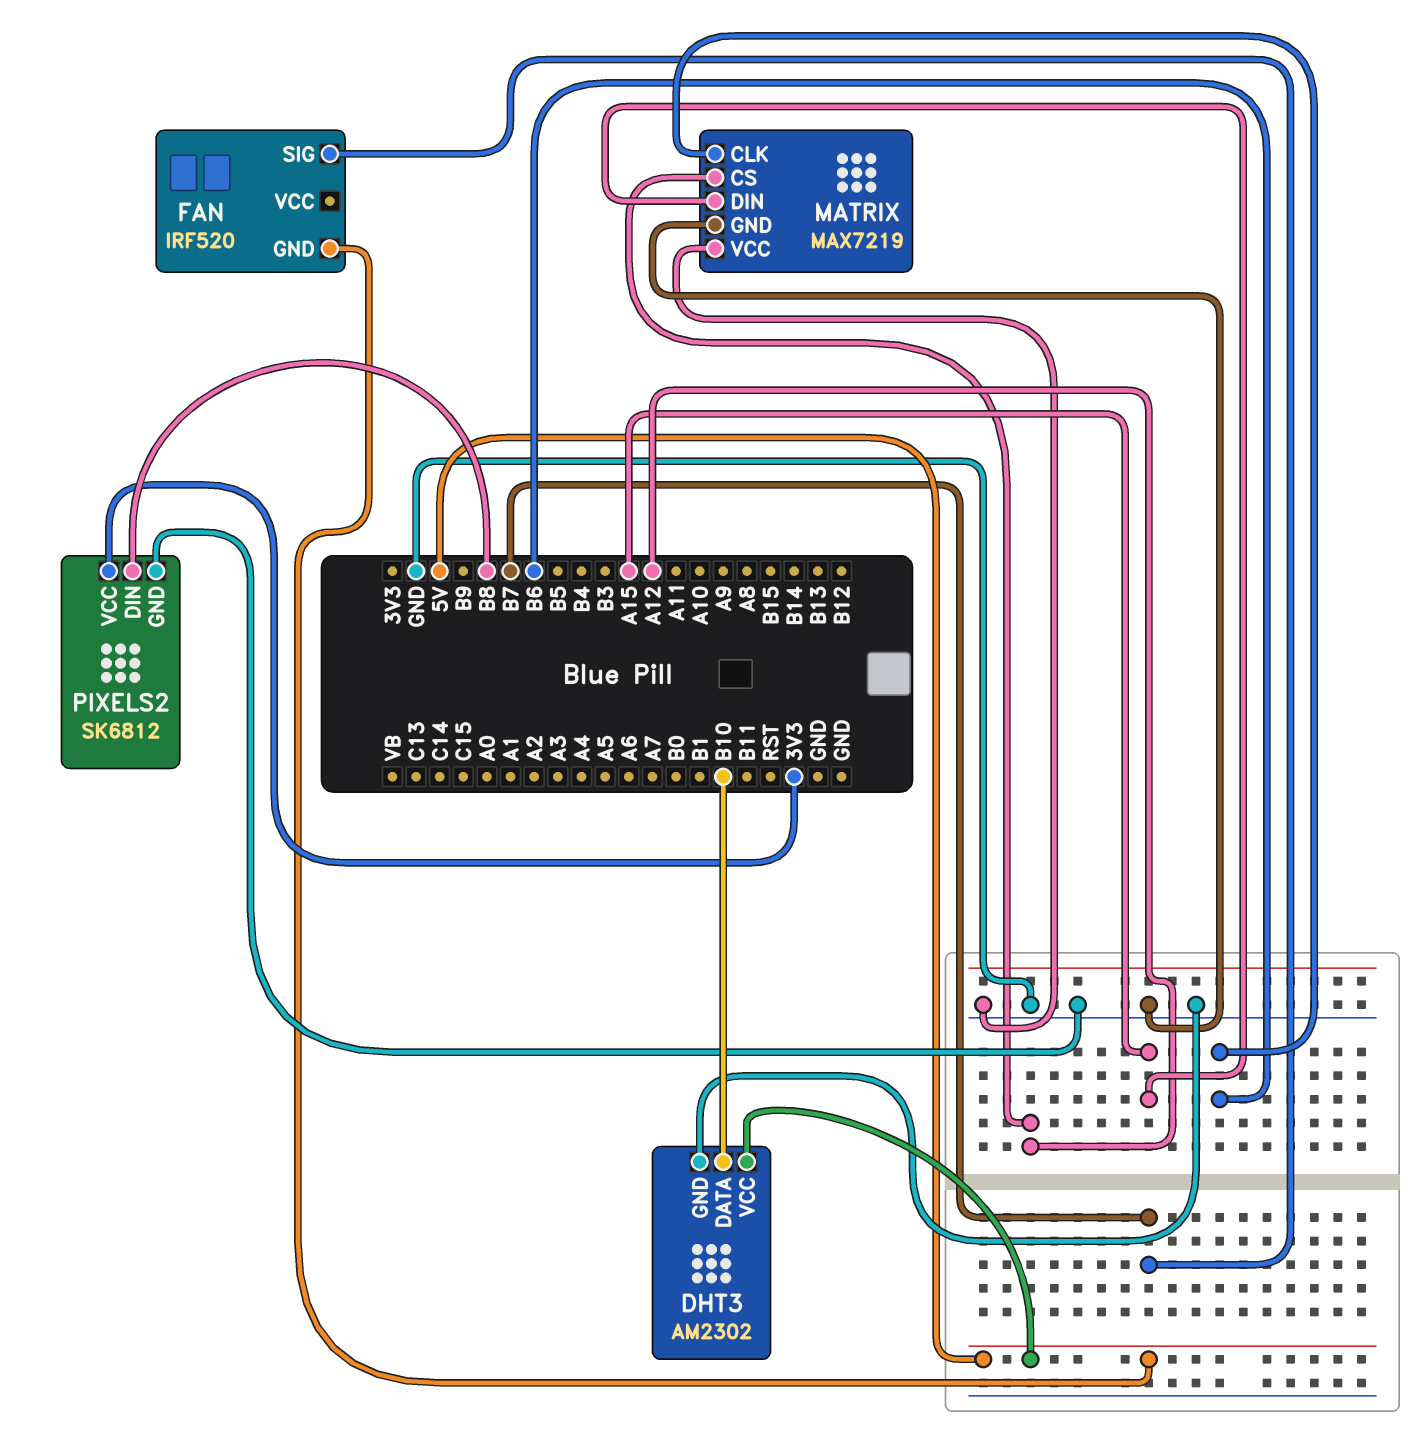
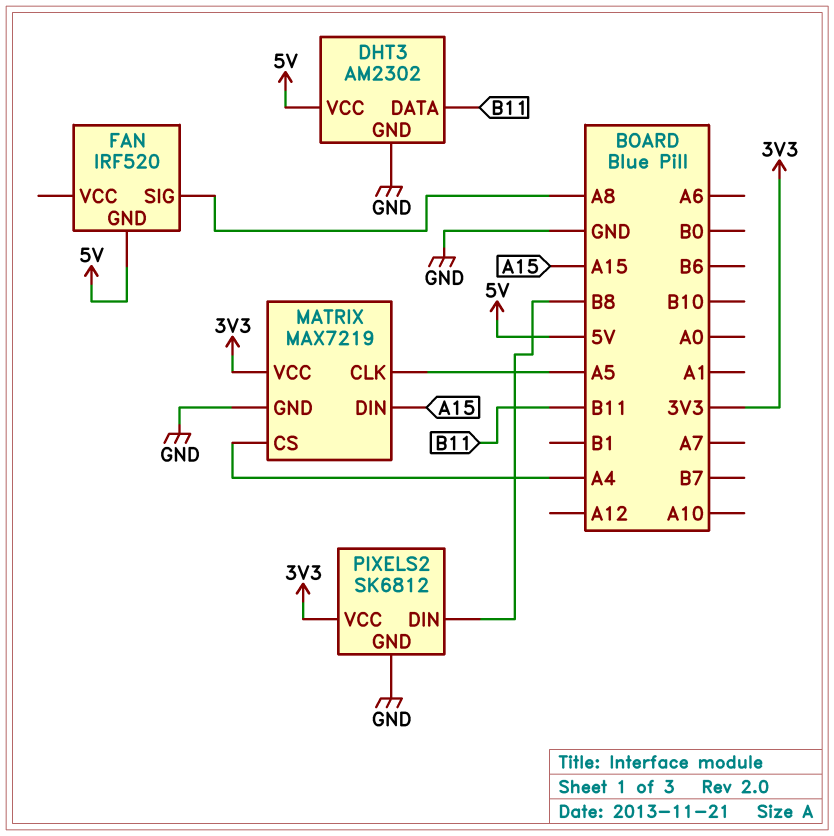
DHT3 pin DATA: B10 -> B11
FAN pin SIG: B7 -> A8
MATRIX pin CLK: B6 -> A5
MATRIX pin CS: A12 -> A4
MATRIX pin VCC: GND -> 3V3

